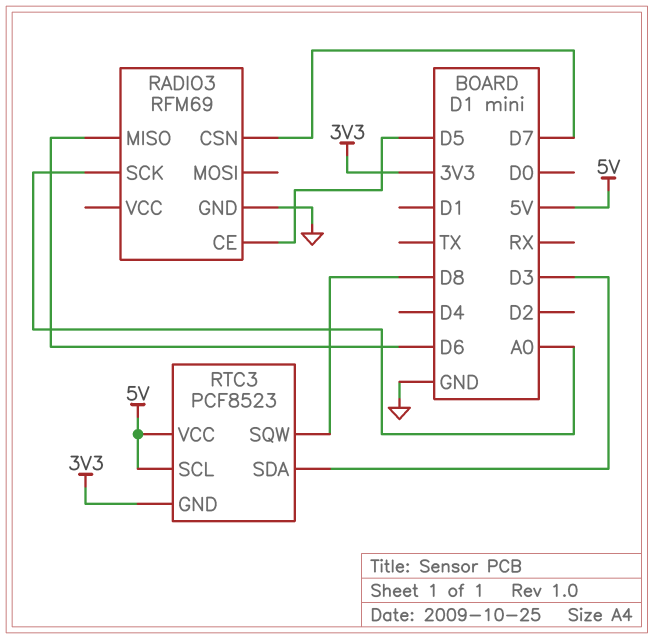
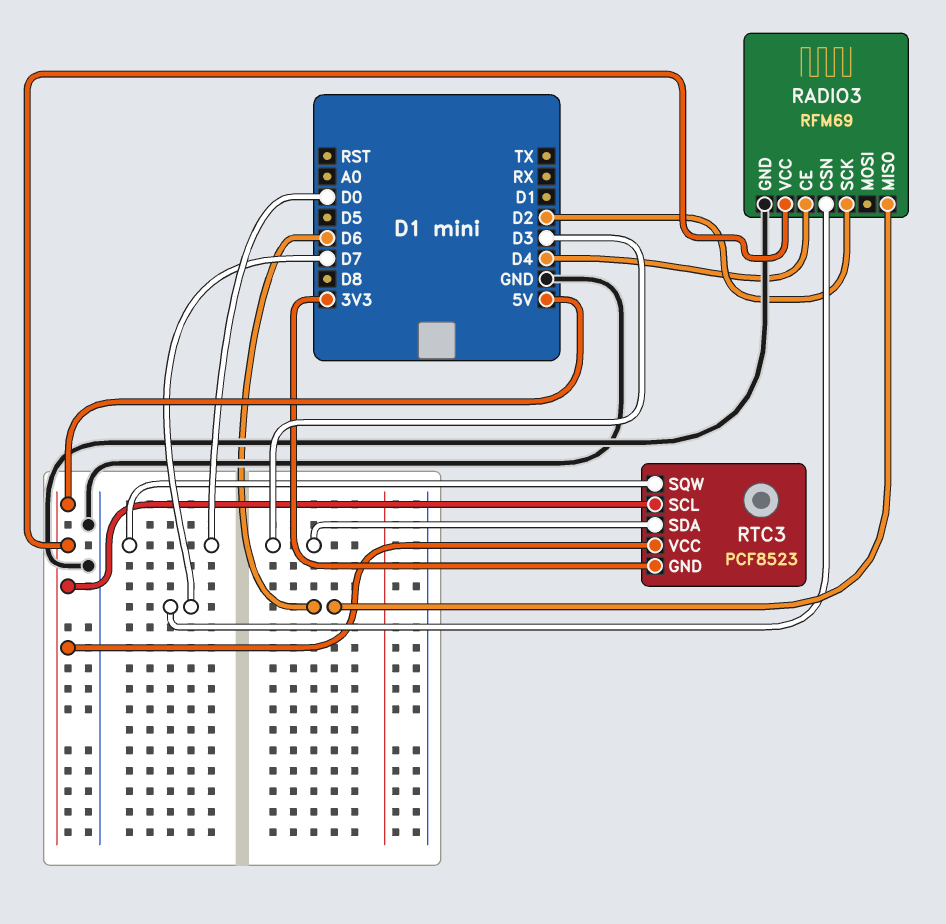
RADIO3 pin CE: D5 -> D4
RADIO3 pin SCK: A0 -> D2
RADIO3 pin VCC: none -> 5V
RTC3 pin SQW: D8 -> D0

